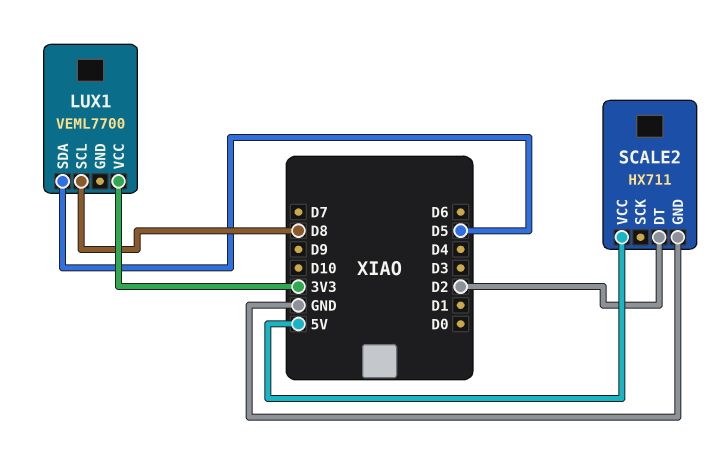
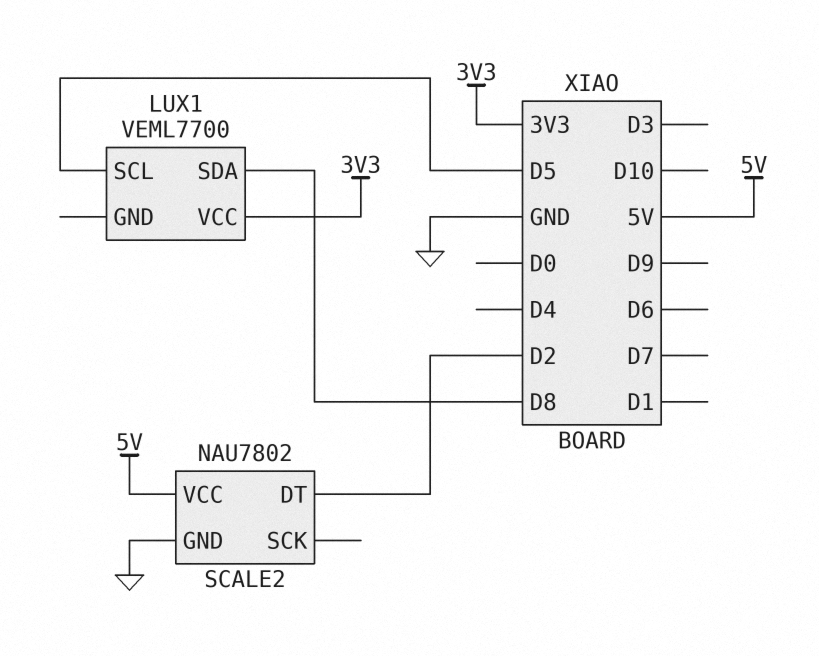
LUX1 pin SCL: D8 -> D5
LUX1 pin SDA: D5 -> D8
SCALE2: HX711 -> NAU7802

